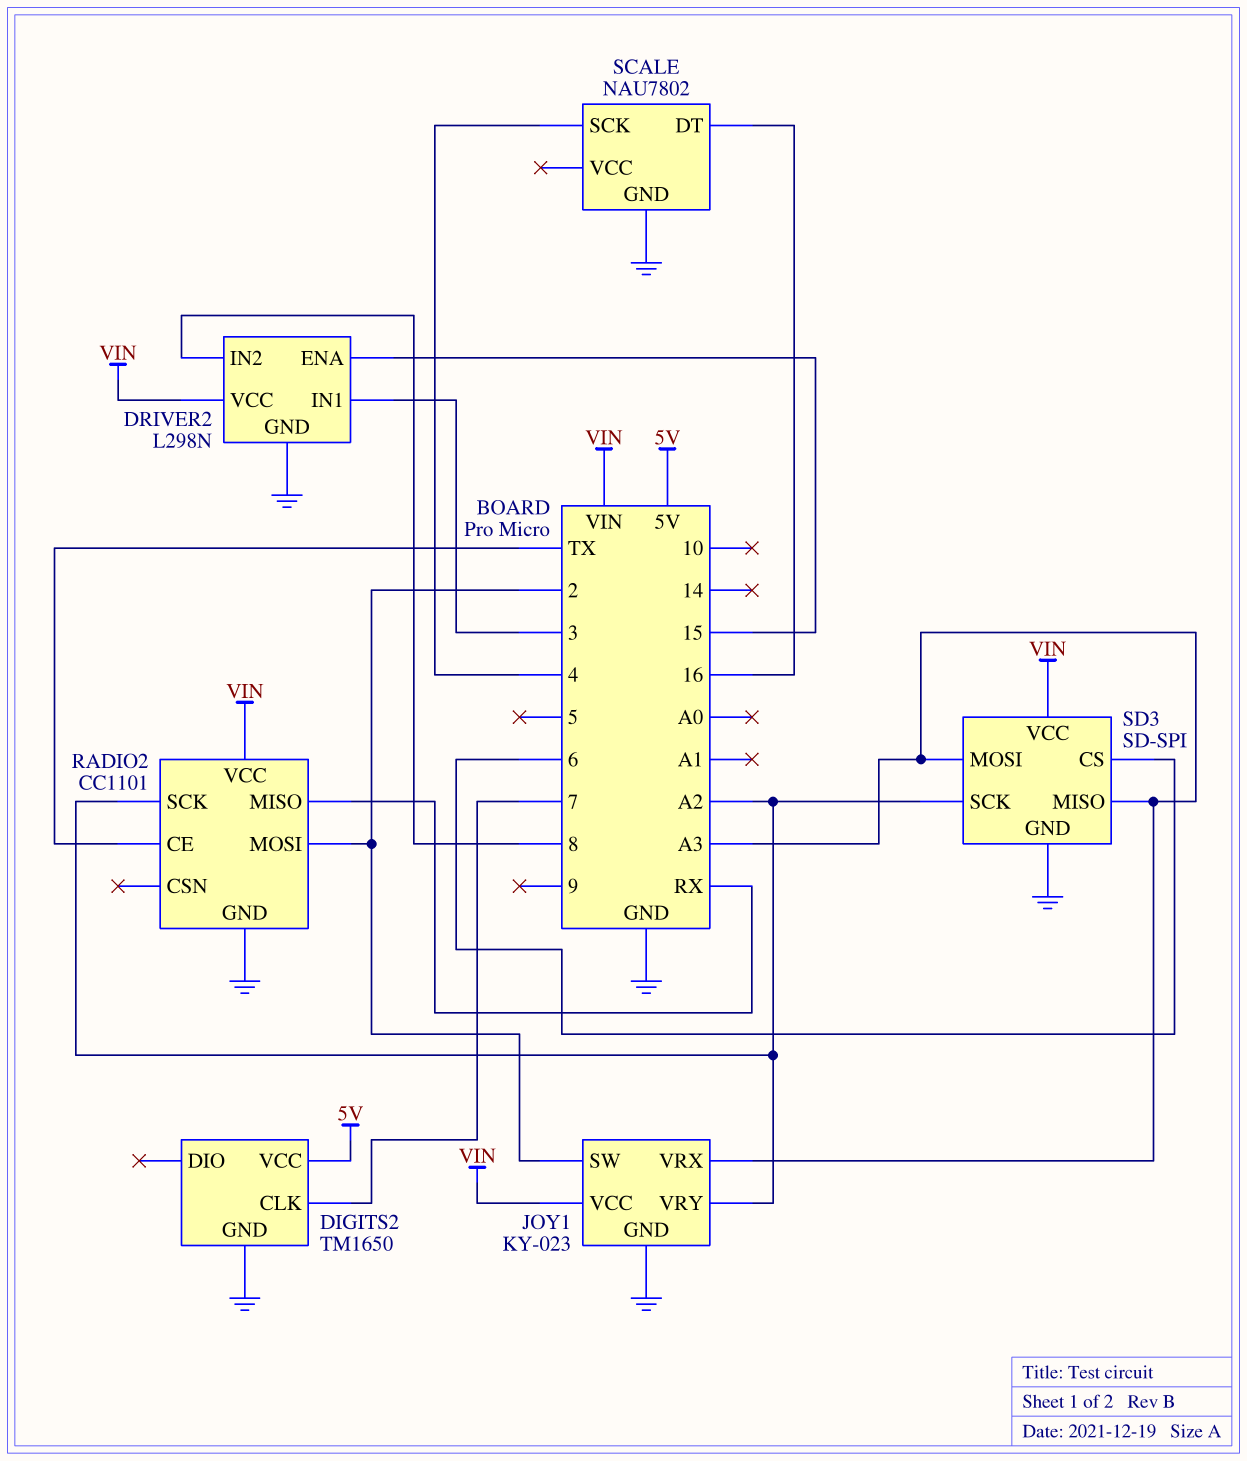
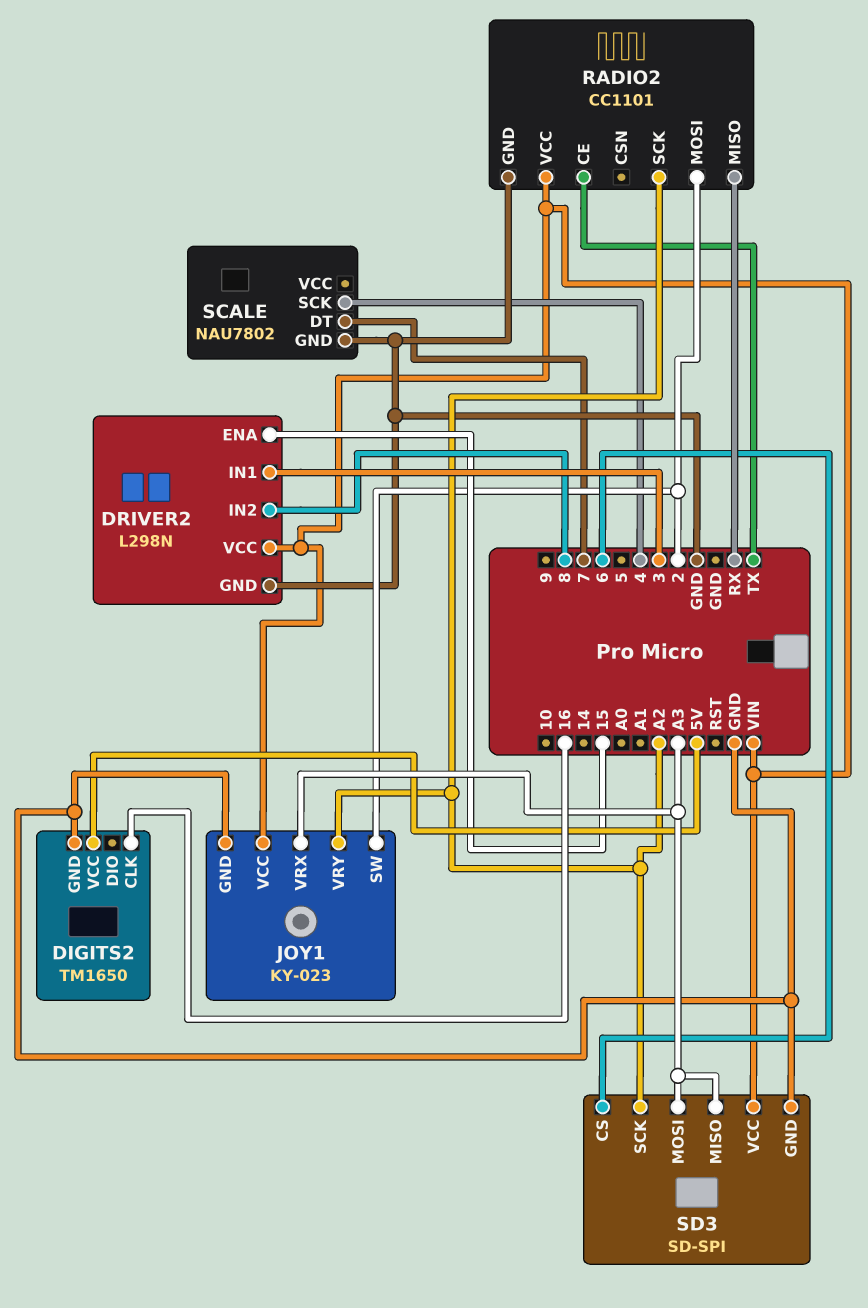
DIGITS2 pin CLK: 7 -> 16
SCALE pin DT: 16 -> 7

